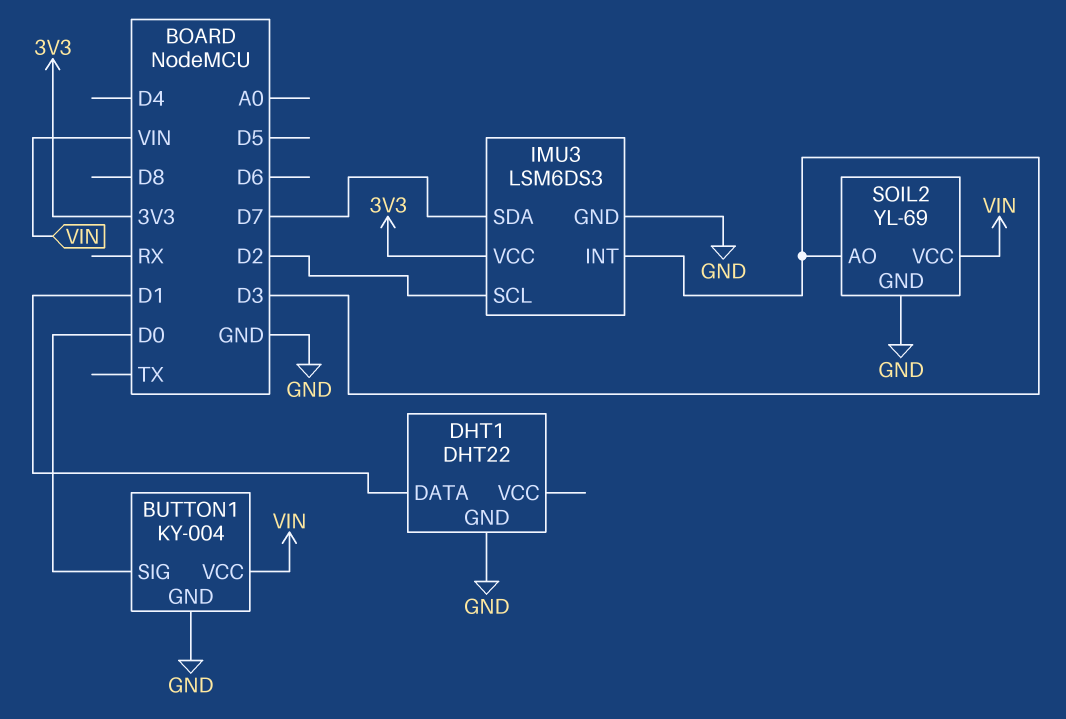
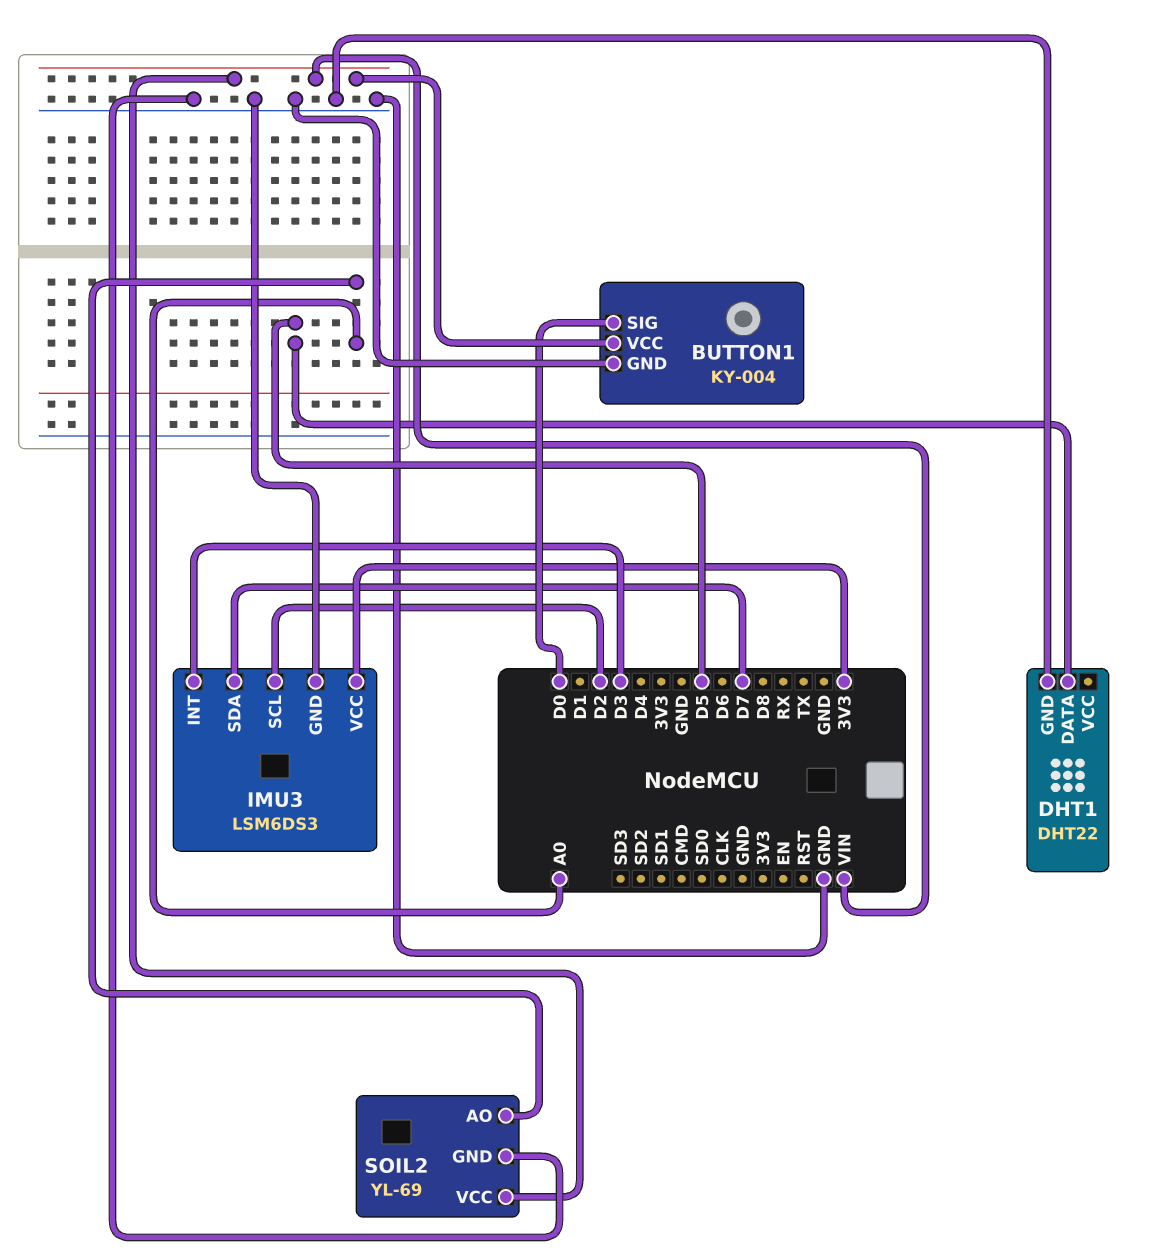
DHT1 pin DATA: D1 -> D5
SOIL2 pin AO: D3 -> A0

